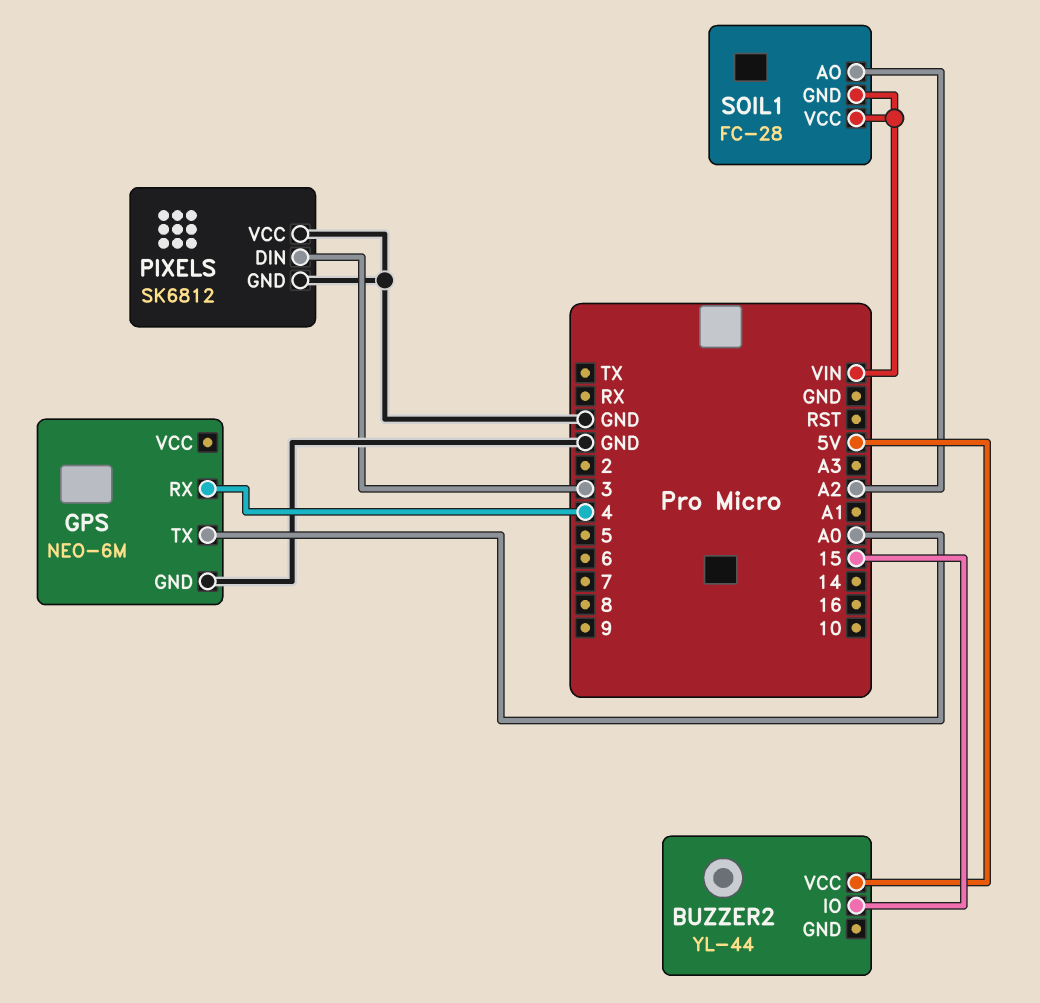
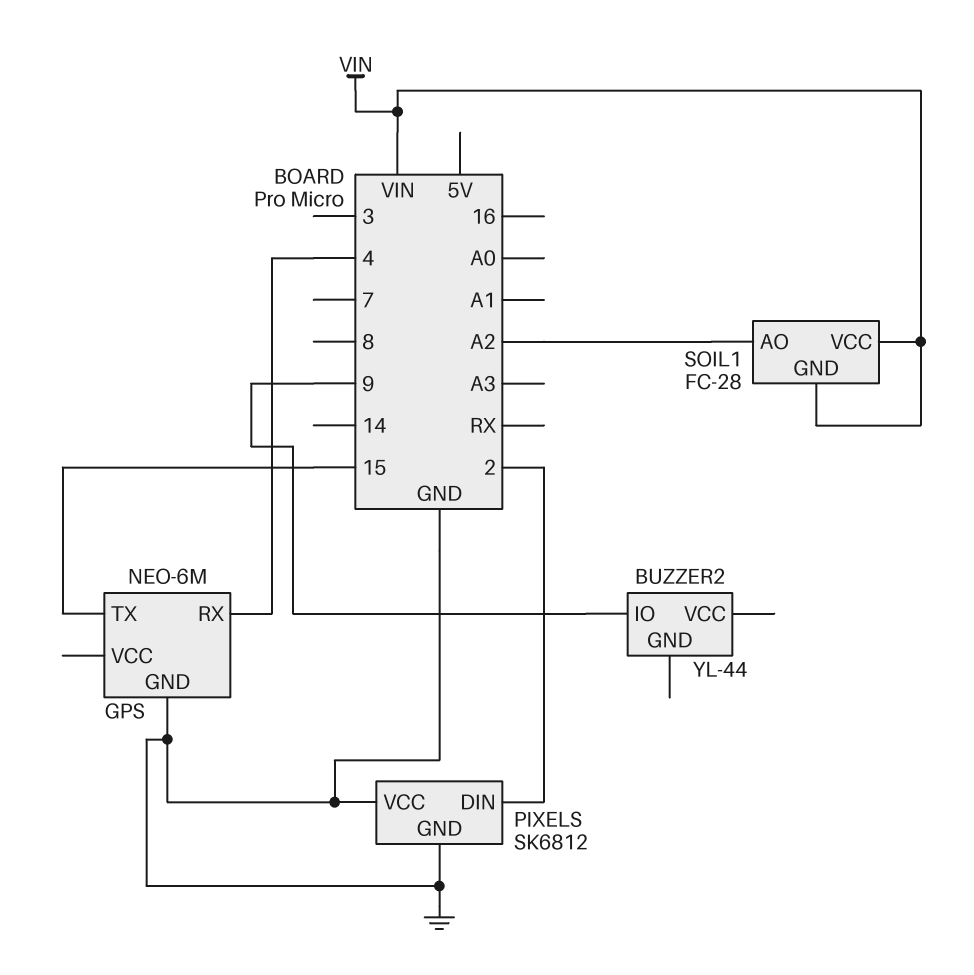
BUZZER2 pin IO: 15 -> 9
BUZZER2 pin VCC: 5V -> none
GPS pin TX: A0 -> 15
PIXELS pin DIN: 3 -> 2

